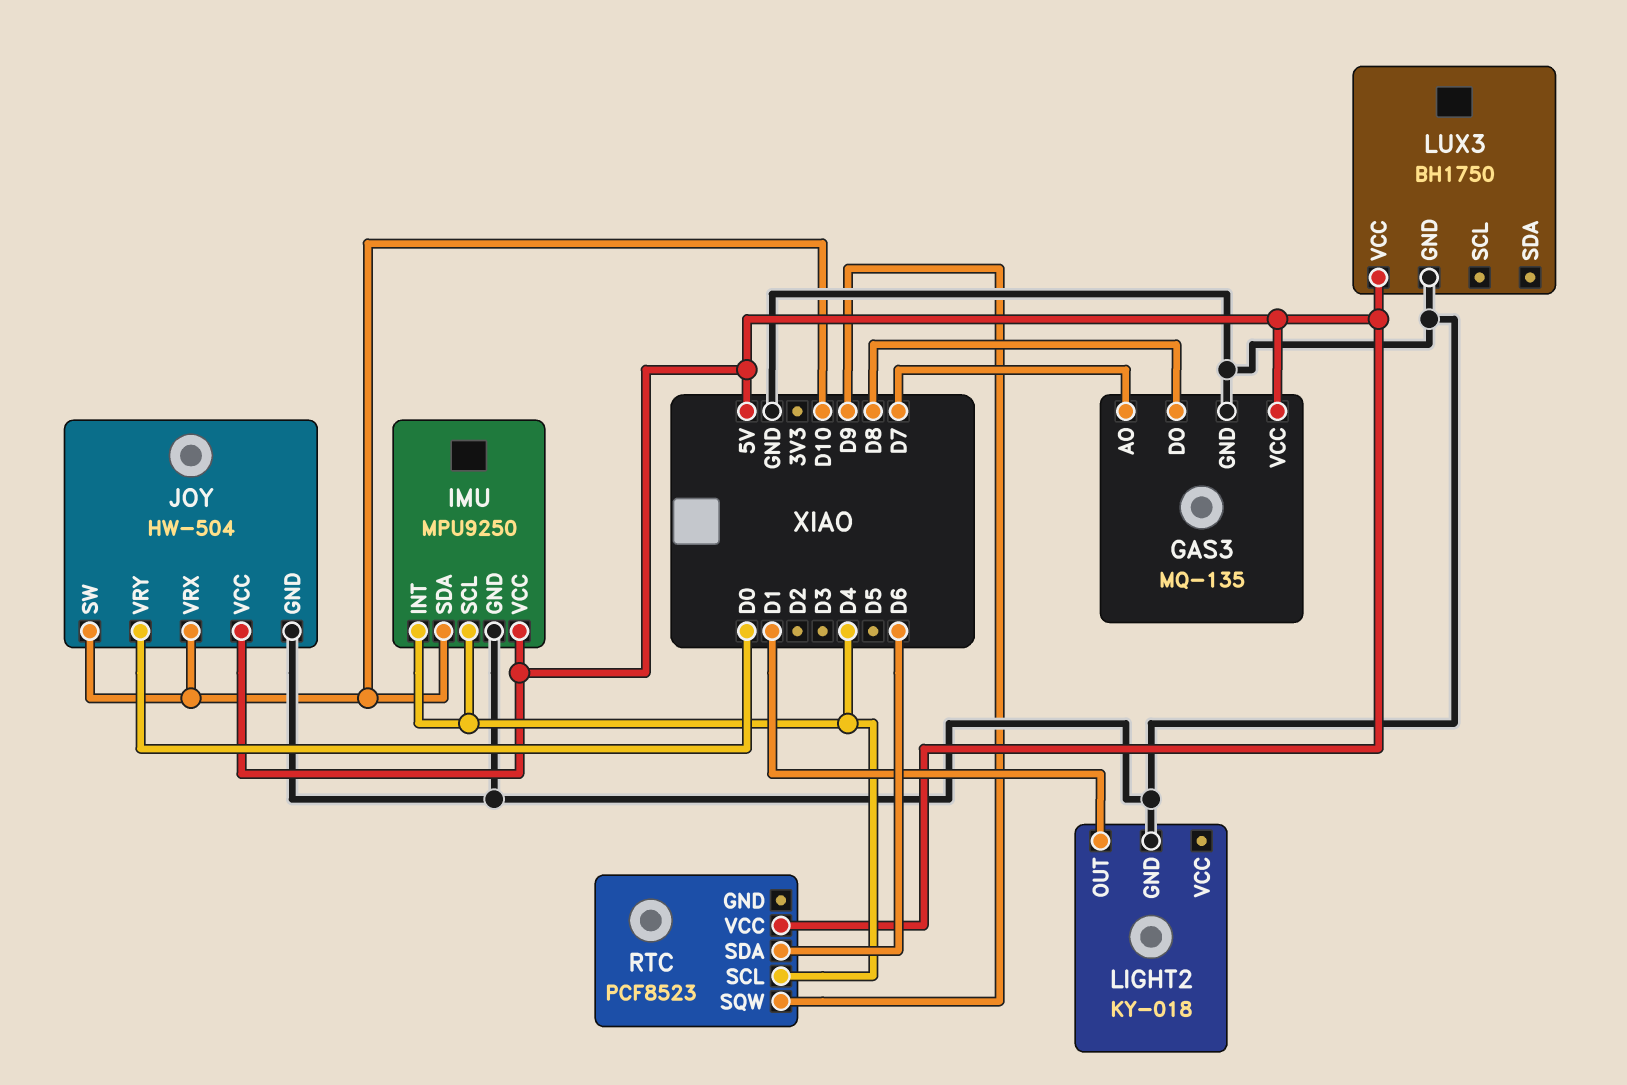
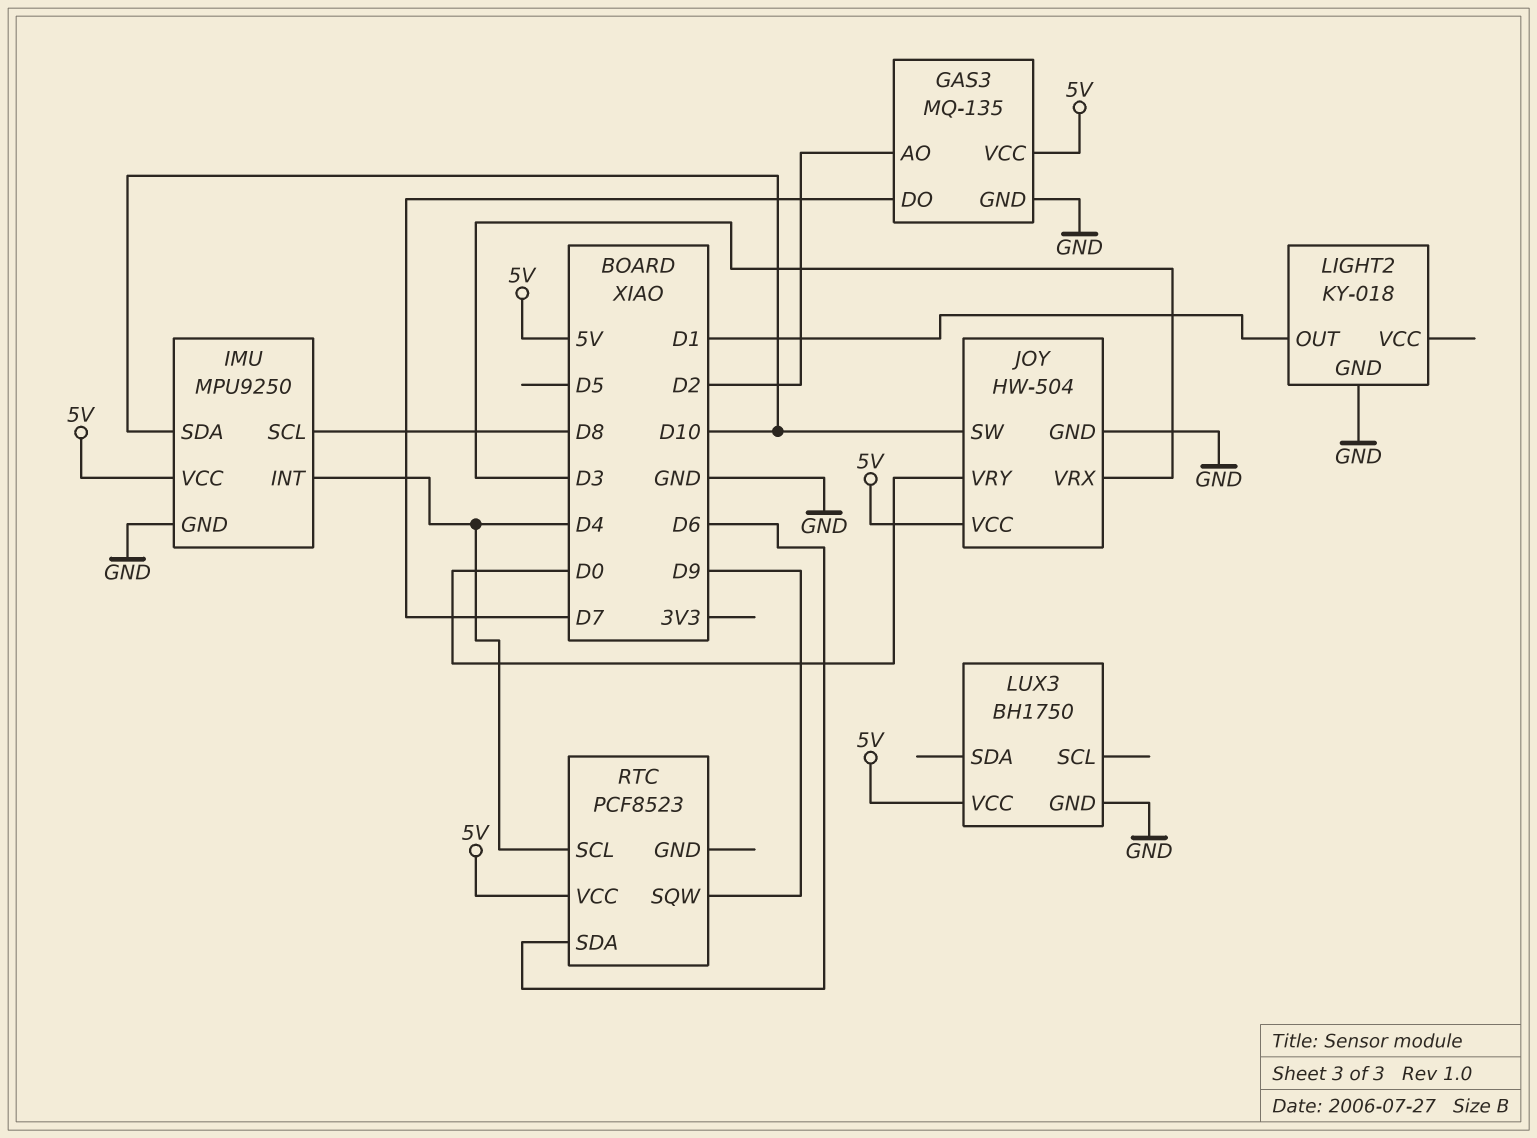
GAS3 pin AO: D7 -> D2
GAS3 pin DO: D8 -> D7
IMU pin SCL: D4 -> D8
JOY pin VRX: D10 -> D3

